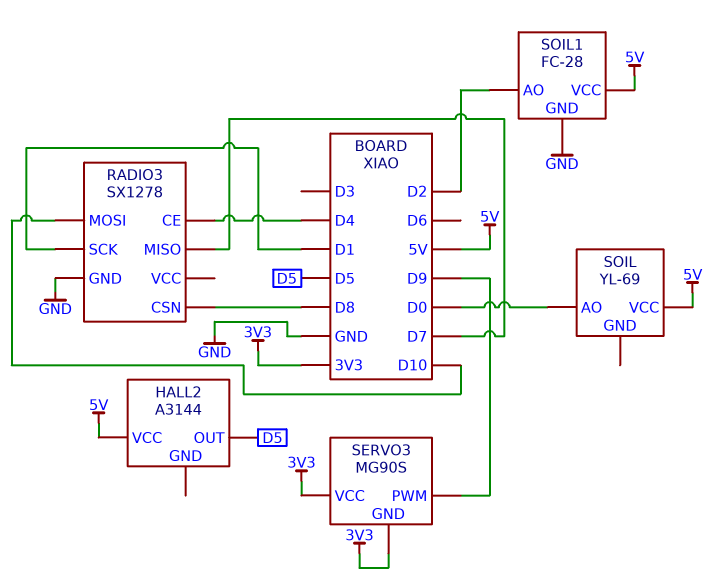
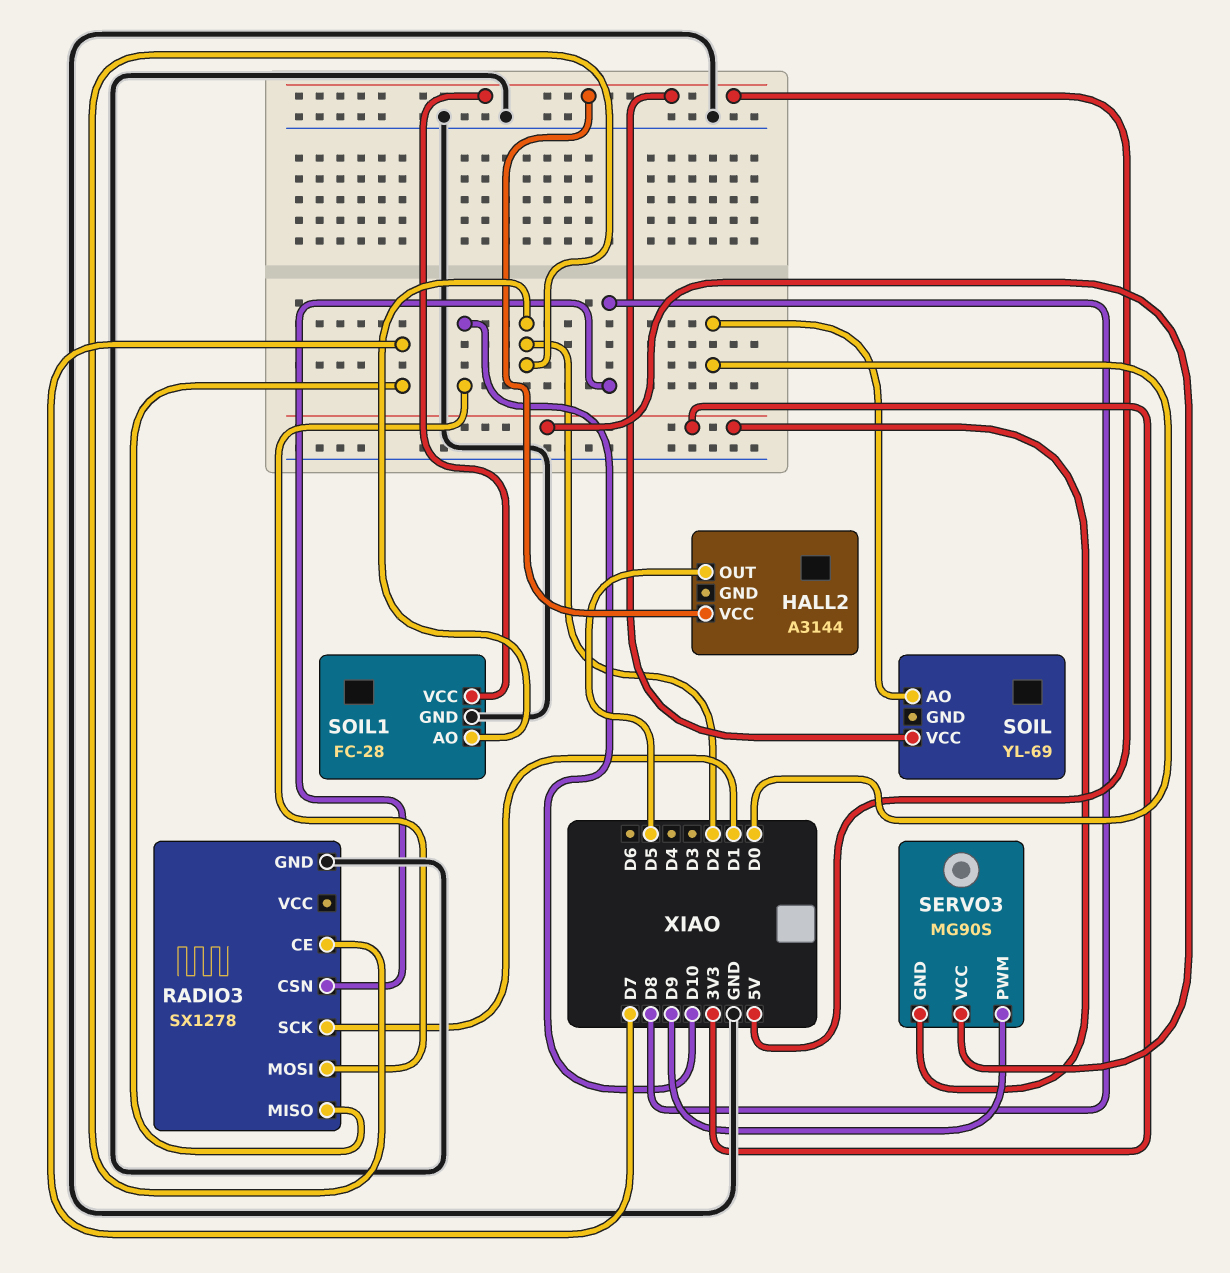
RADIO3 pin CE: D4 -> D2

